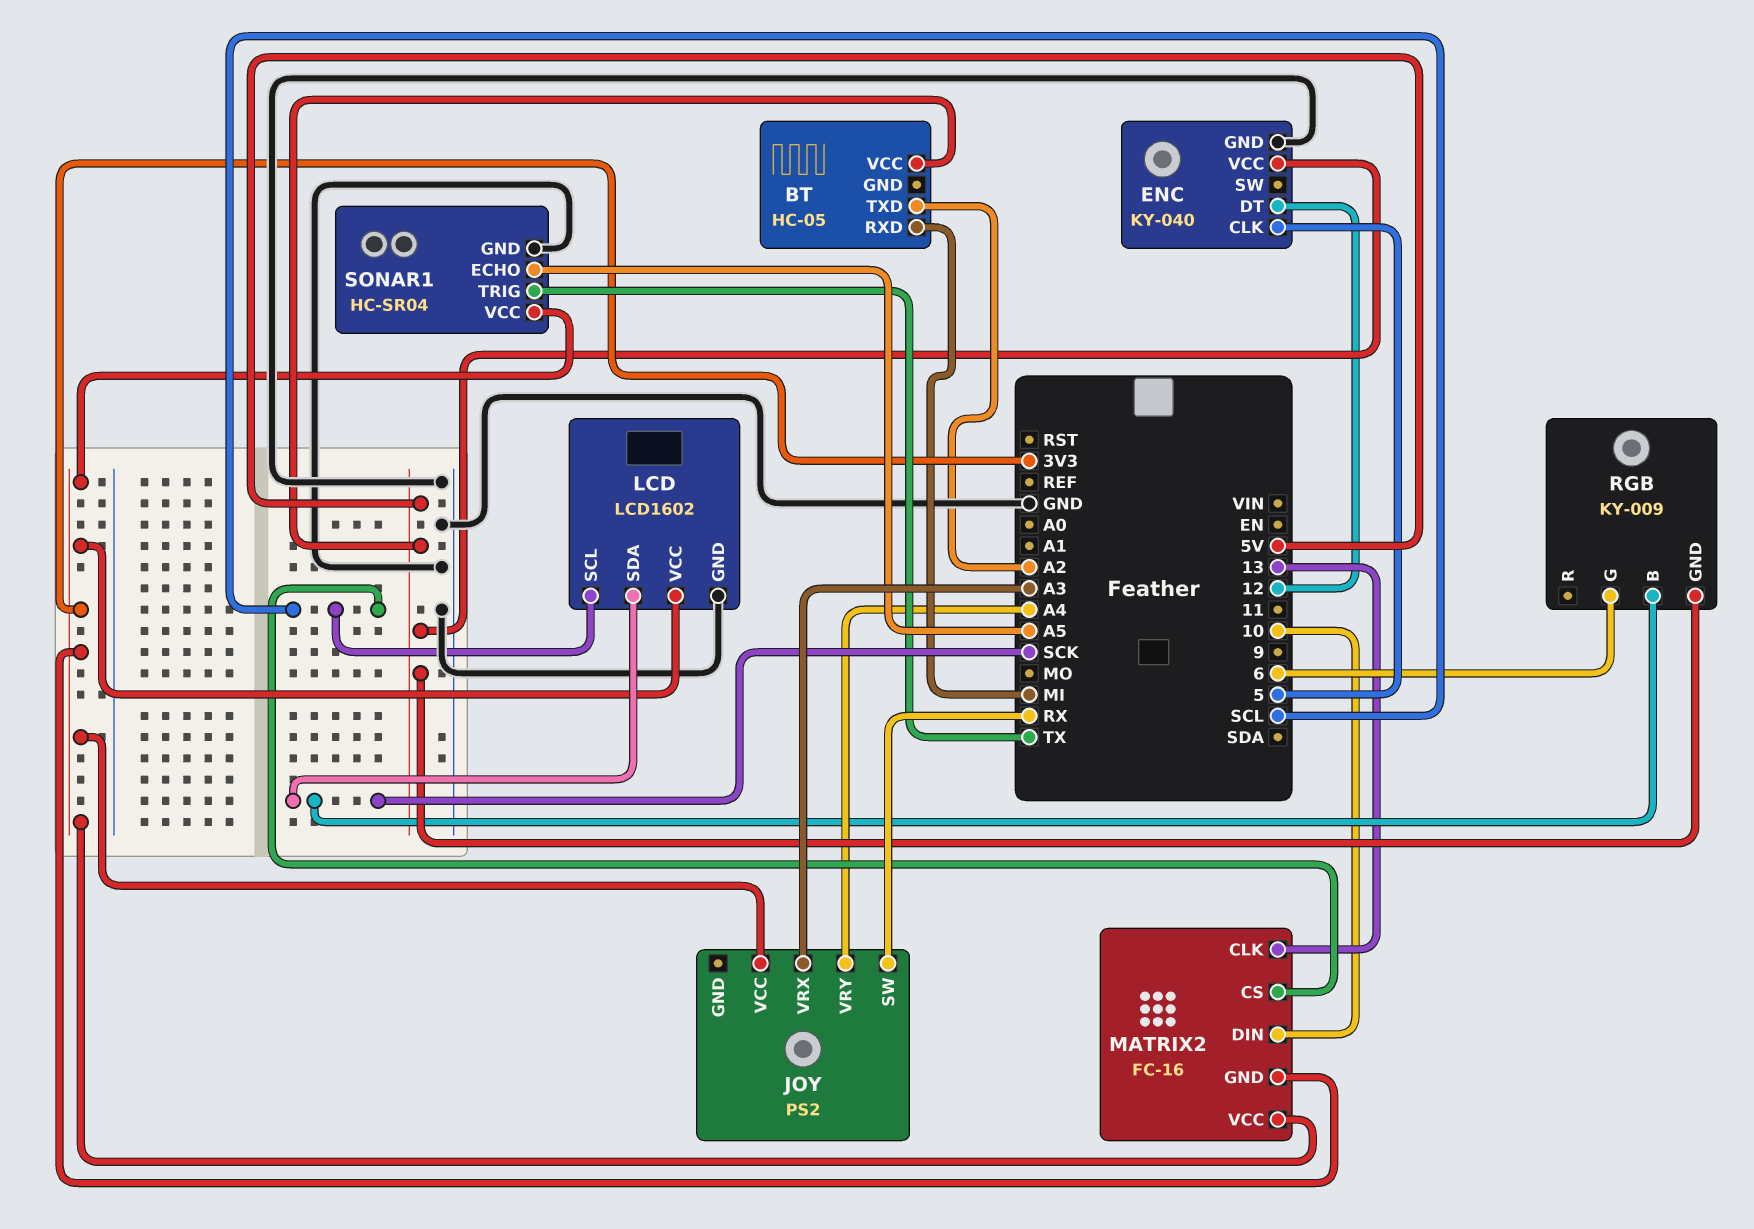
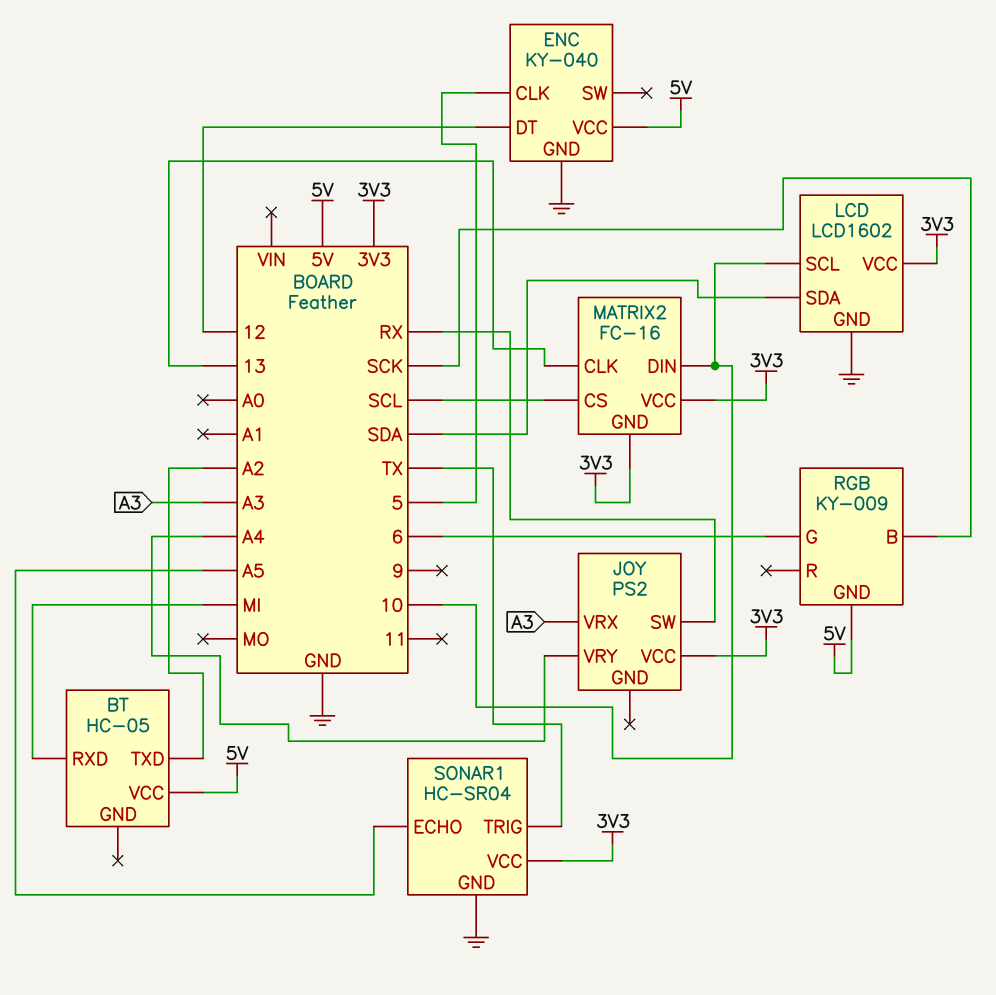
LCD pin SCL: SCL -> 10
LCD pin SDA: SCK -> SDA

